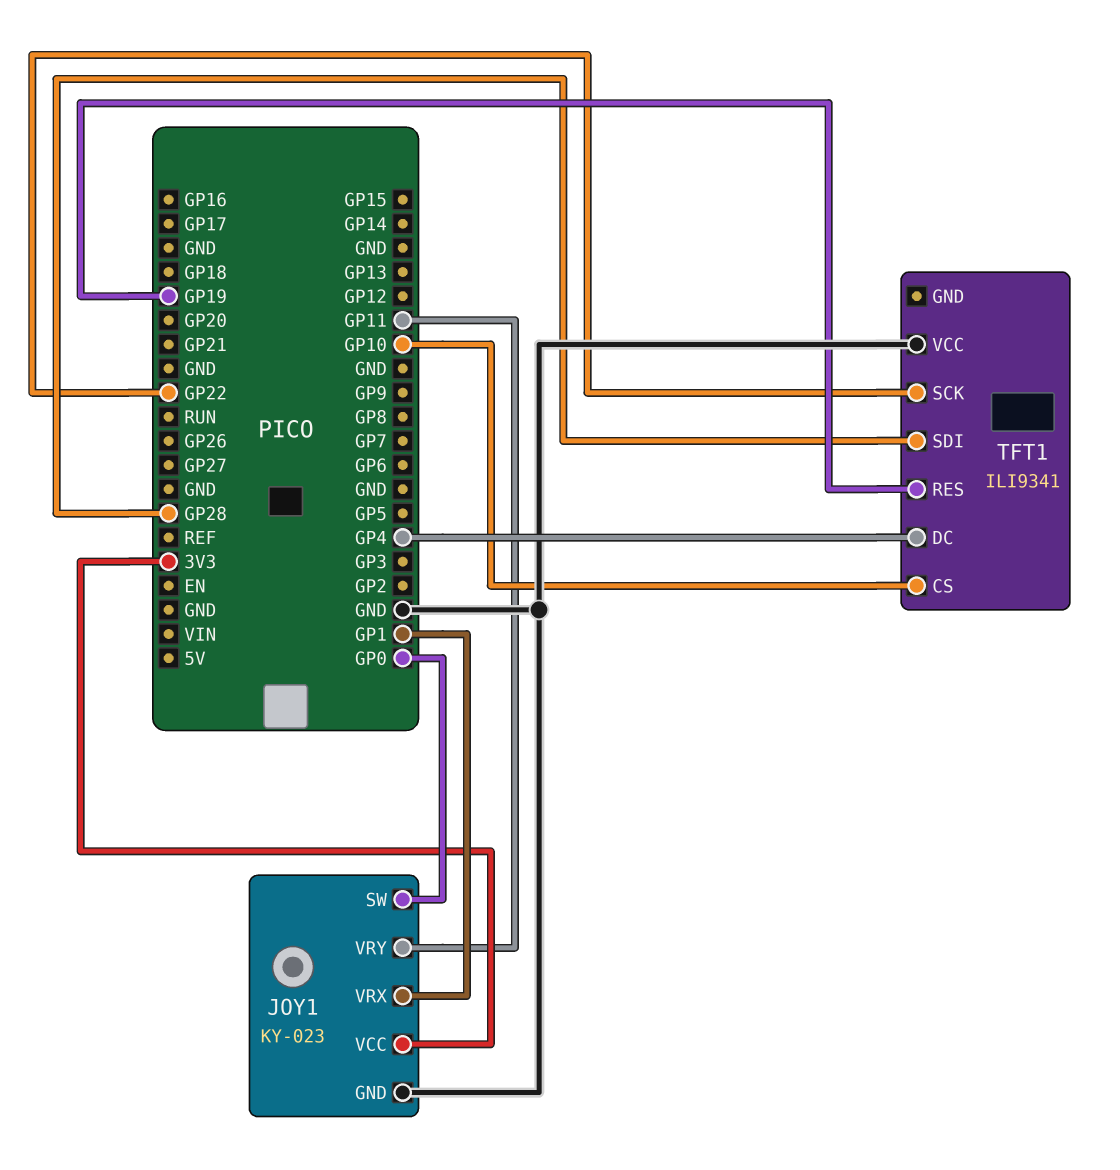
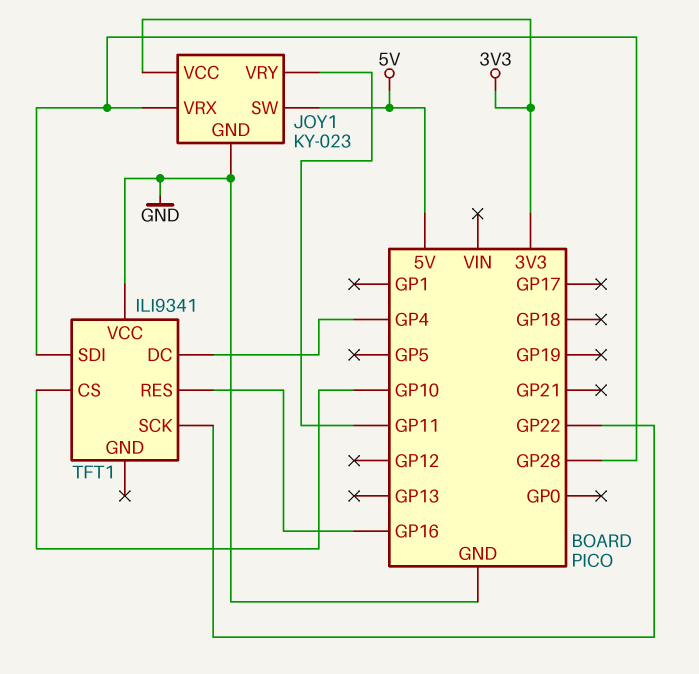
JOY1 pin SW: GP0 -> 5V
JOY1 pin VRX: GP1 -> GP28
TFT1 pin RES: GP19 -> GP16

